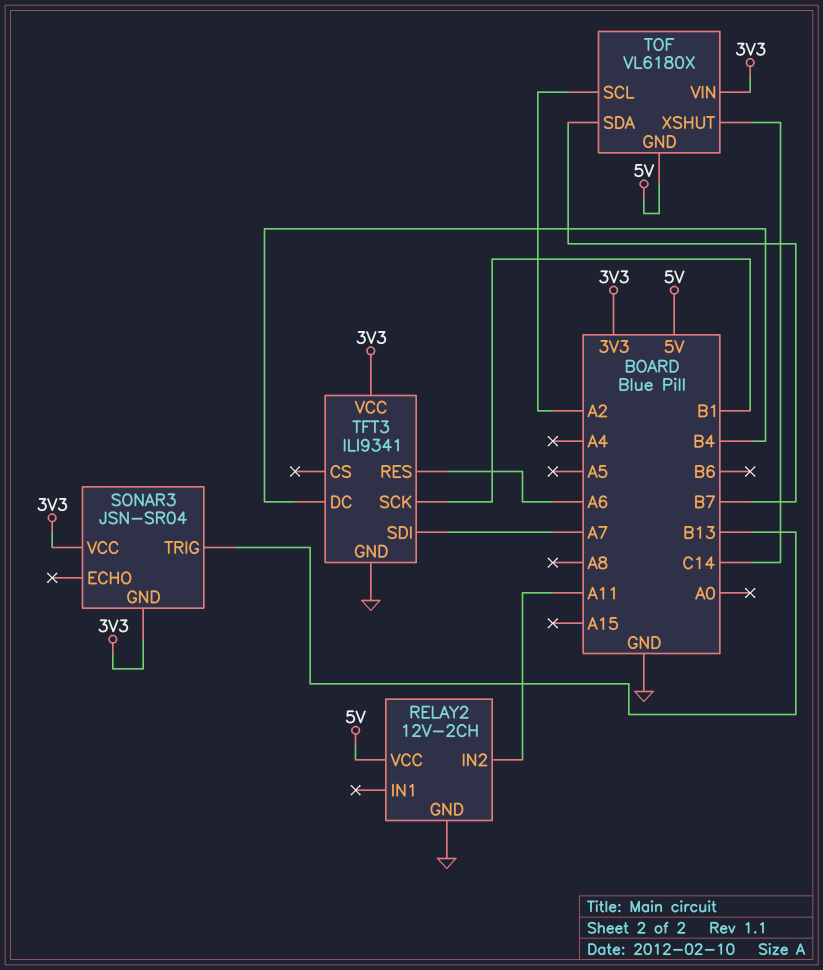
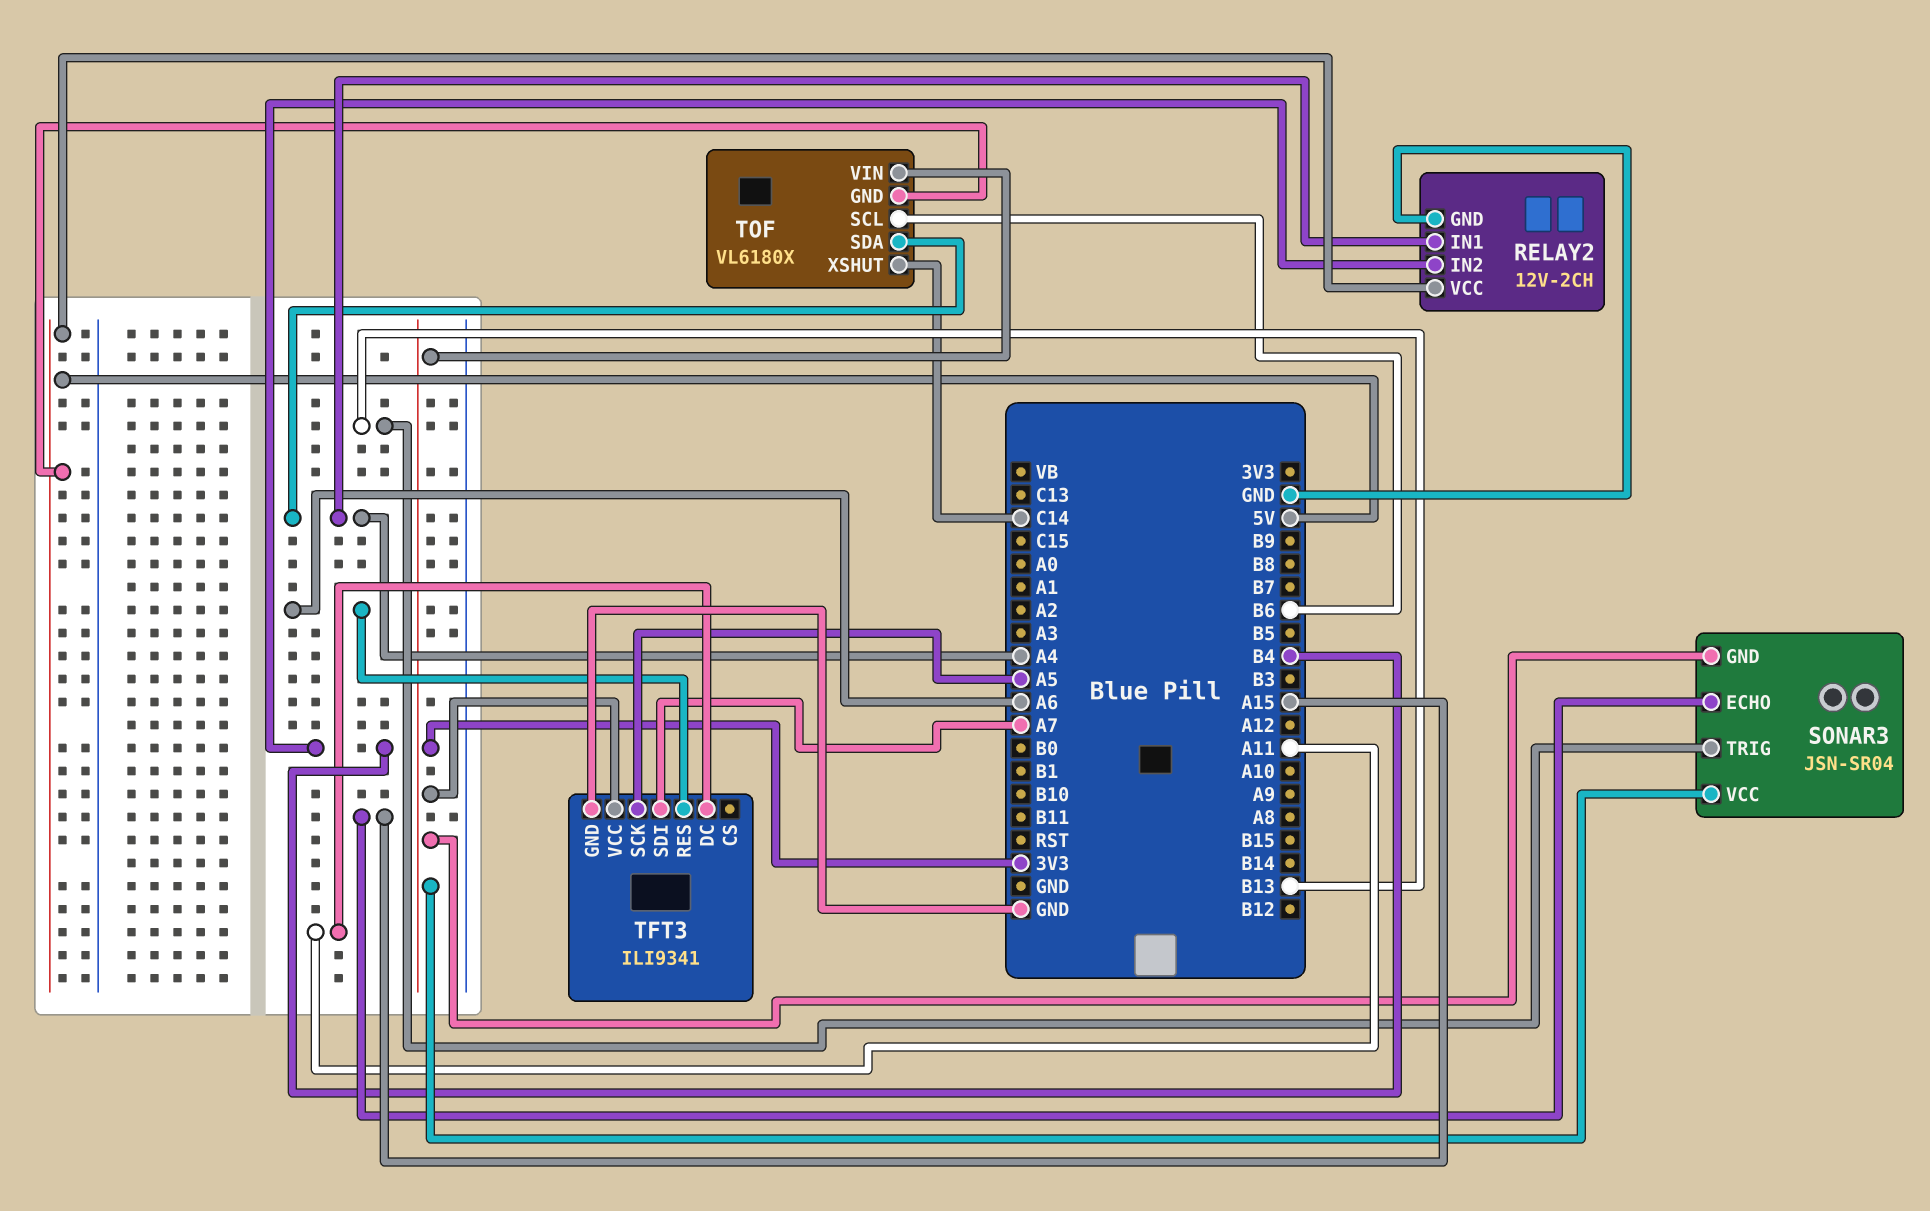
RELAY2 pin IN1: none -> A4
RELAY2 pin IN2: A11 -> B4
SONAR3 pin ECHO: none -> A15
TFT3 pin DC: B4 -> A11
TFT3 pin SCK: B1 -> A5
TOF pin SCL: A2 -> B6
TOF pin SDA: B7 -> A4

